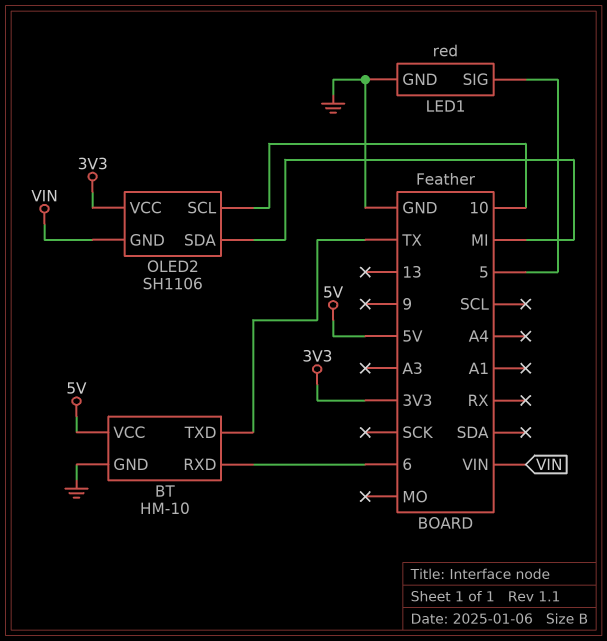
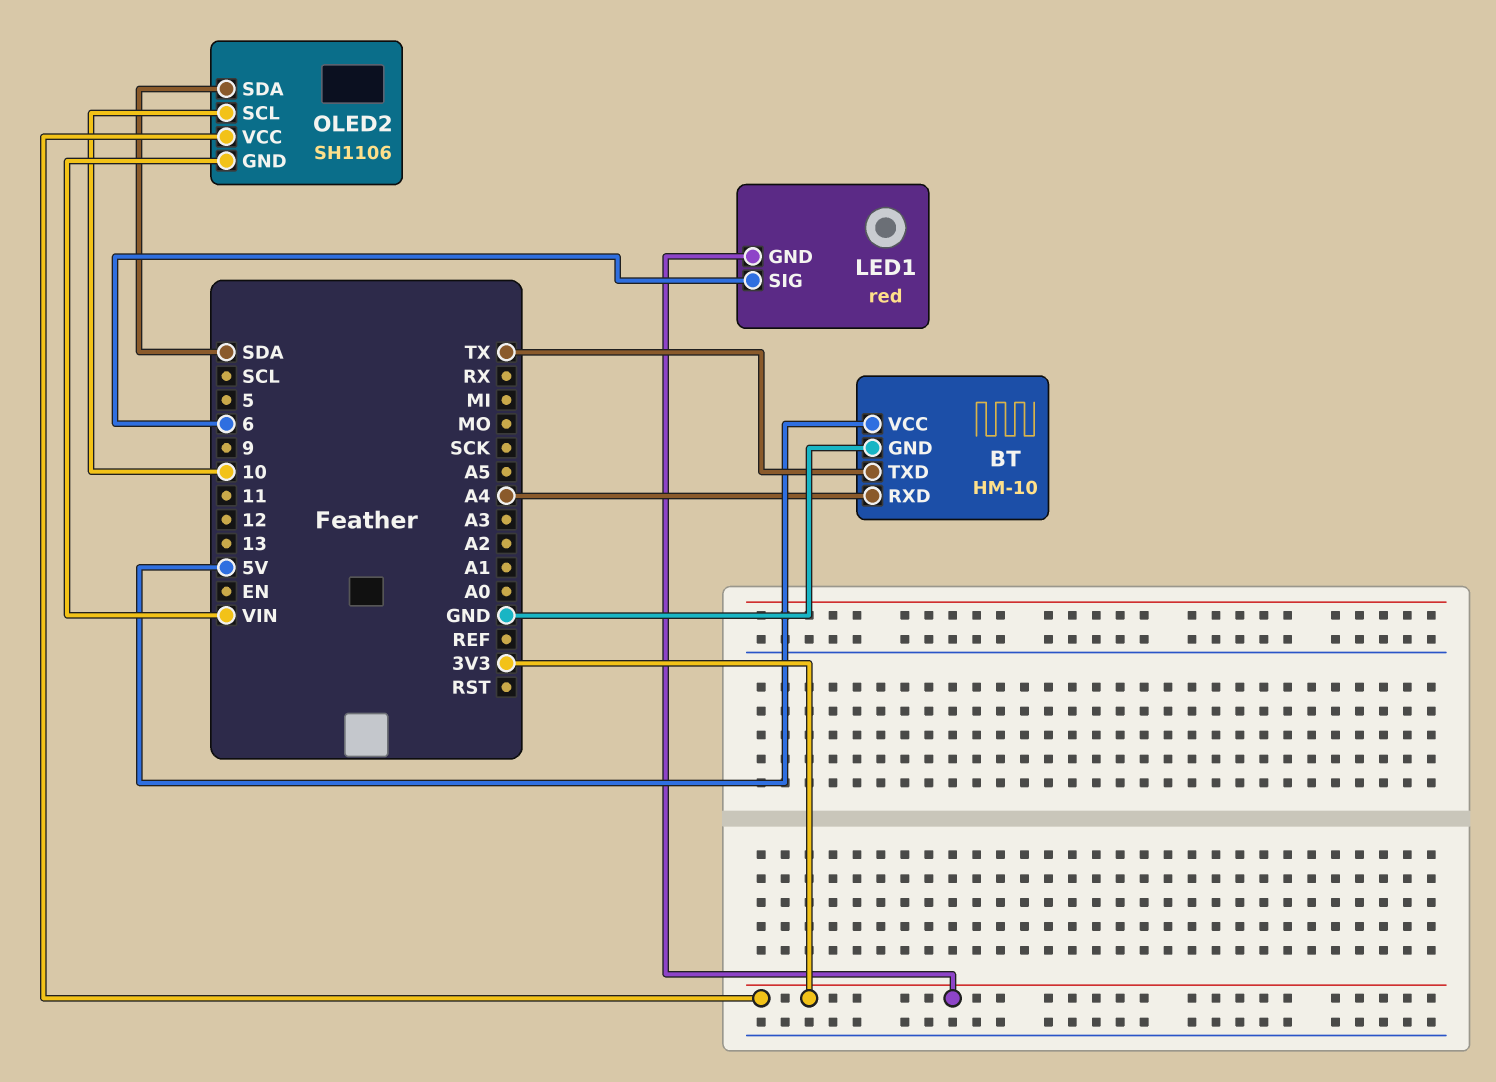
BT pin RXD: 6 -> A4
LED1 pin GND: GND -> 3V3
LED1 pin SIG: 5 -> 6
OLED2 pin SDA: MI -> SDA

